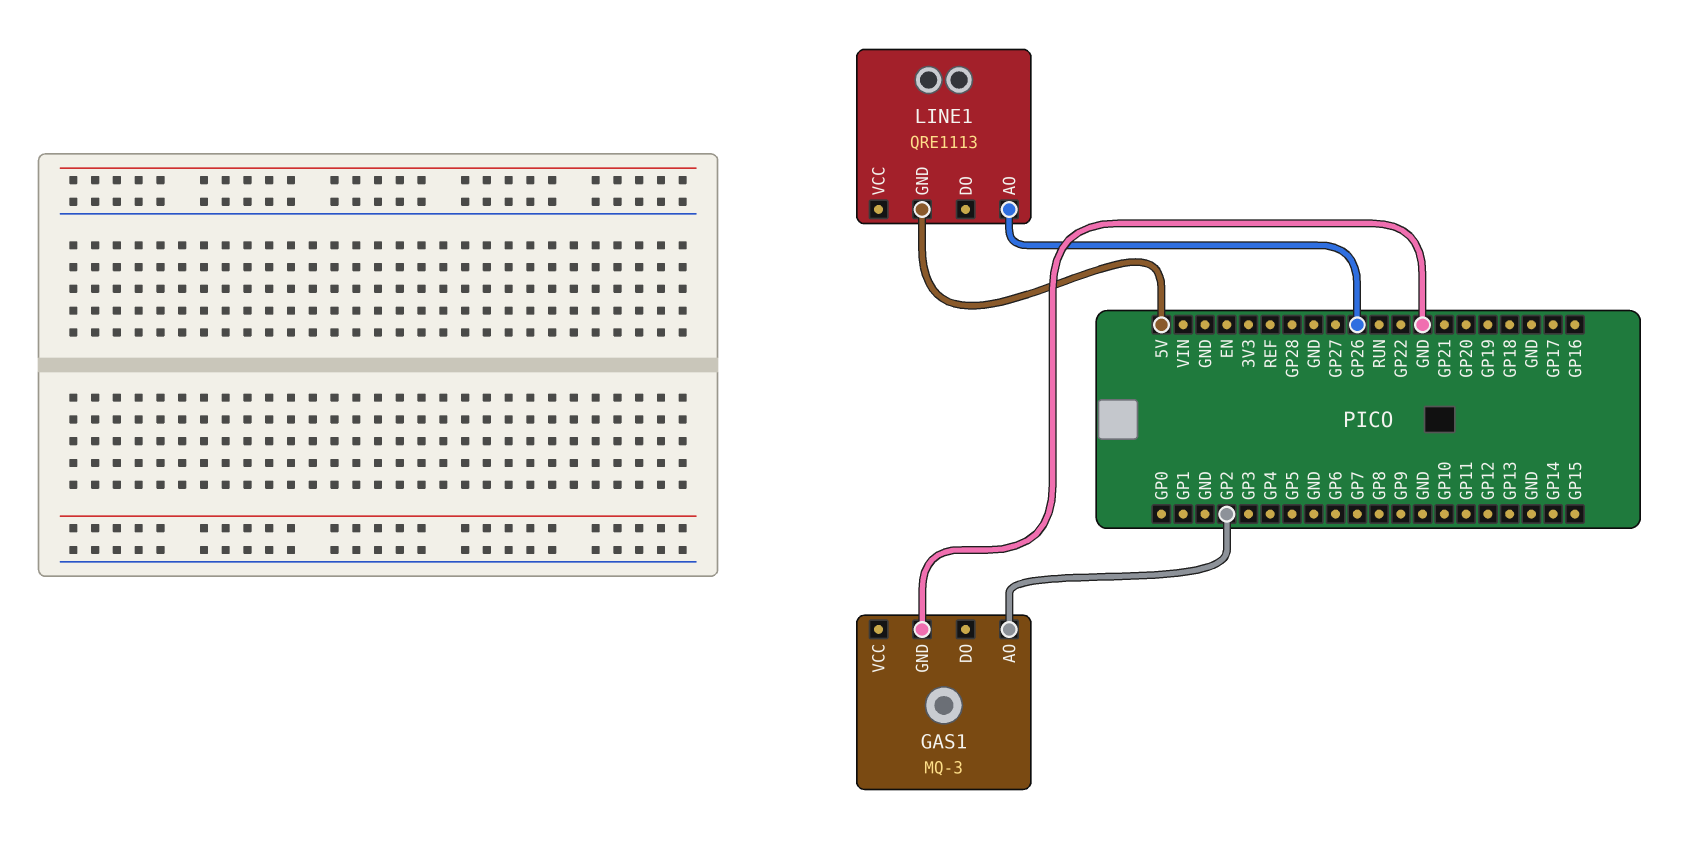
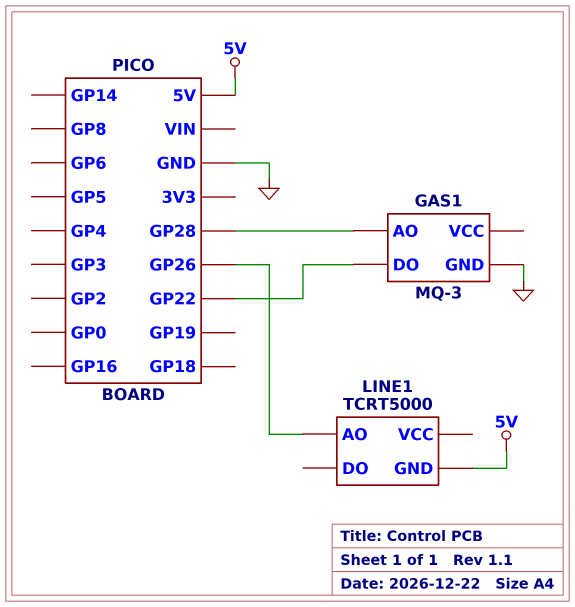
GAS1 pin AO: GP2 -> GP28
GAS1 pin DO: none -> GP22
LINE1: QRE1113 -> TCRT5000

